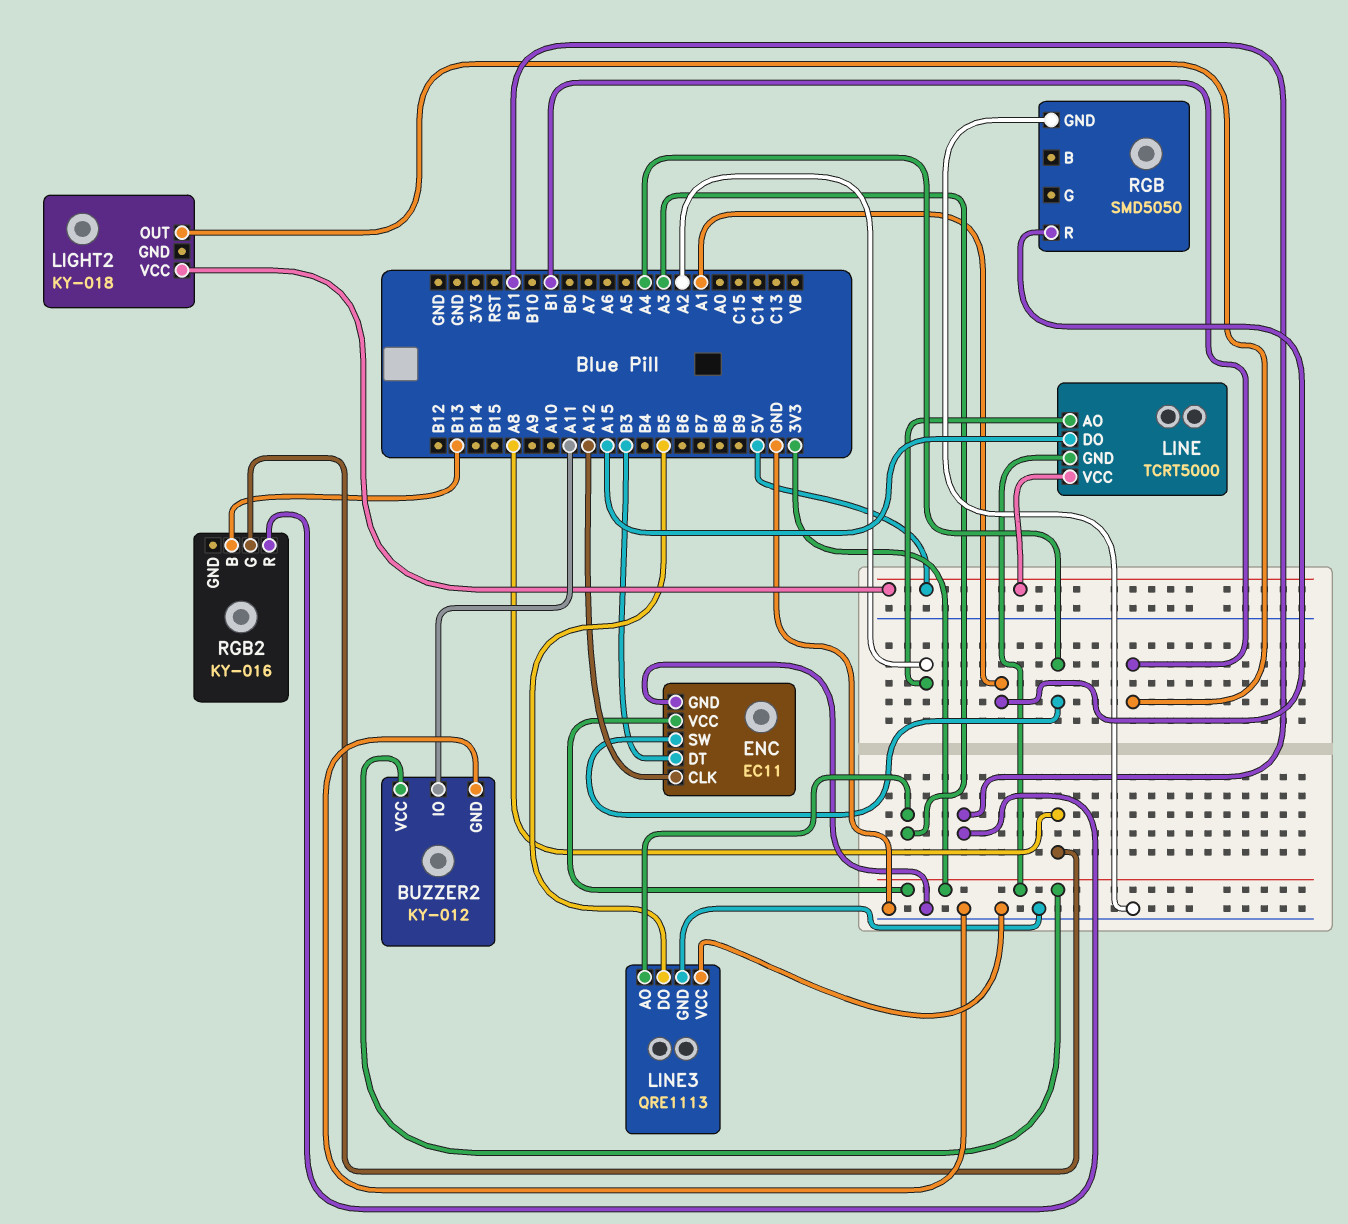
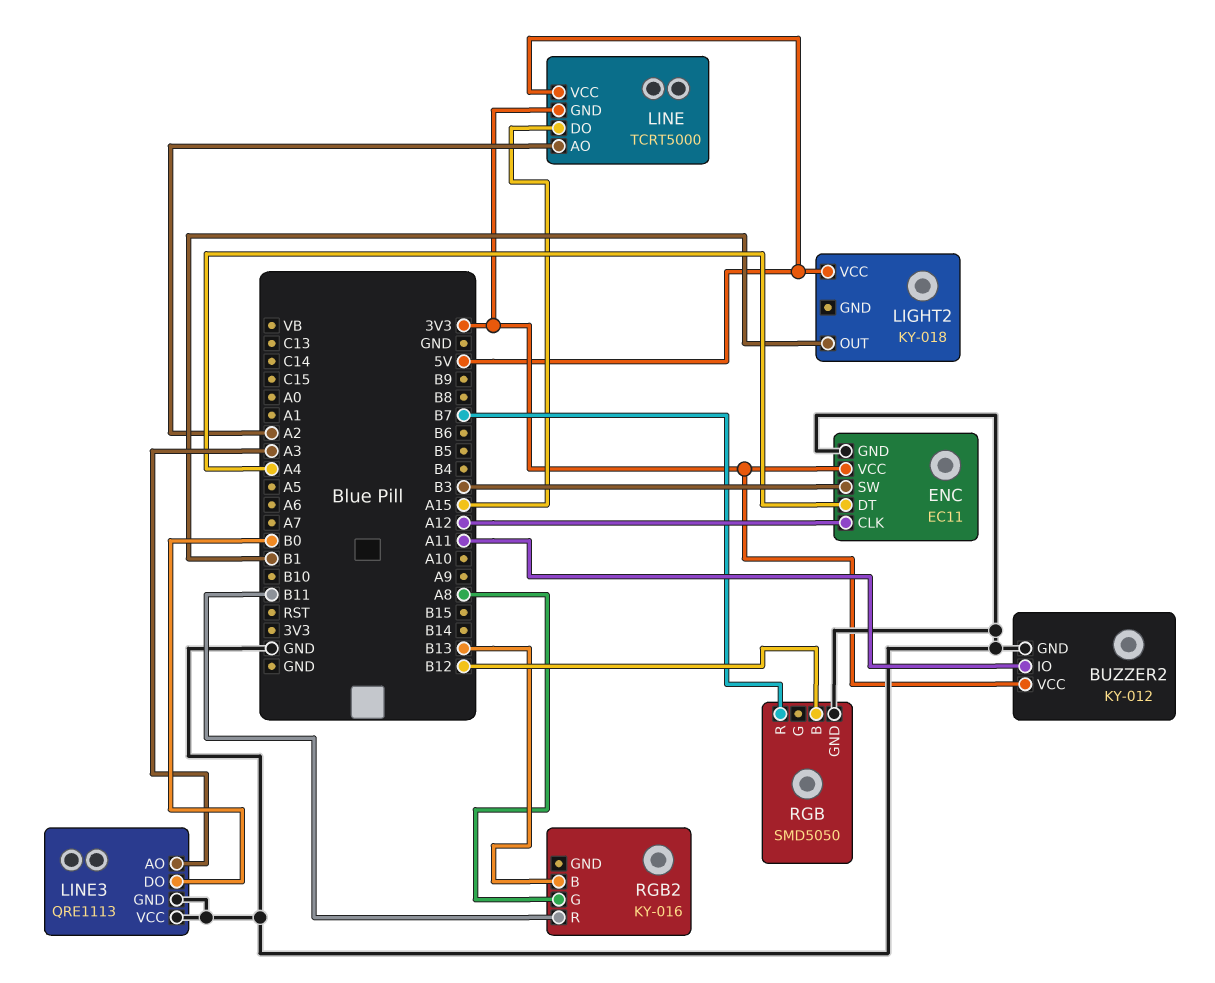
ENC pin DT: B3 -> A4
ENC pin SW: A4 -> B3
LINE3 pin DO: B5 -> B0
RGB pin B: none -> B12
RGB pin R: A1 -> B7

